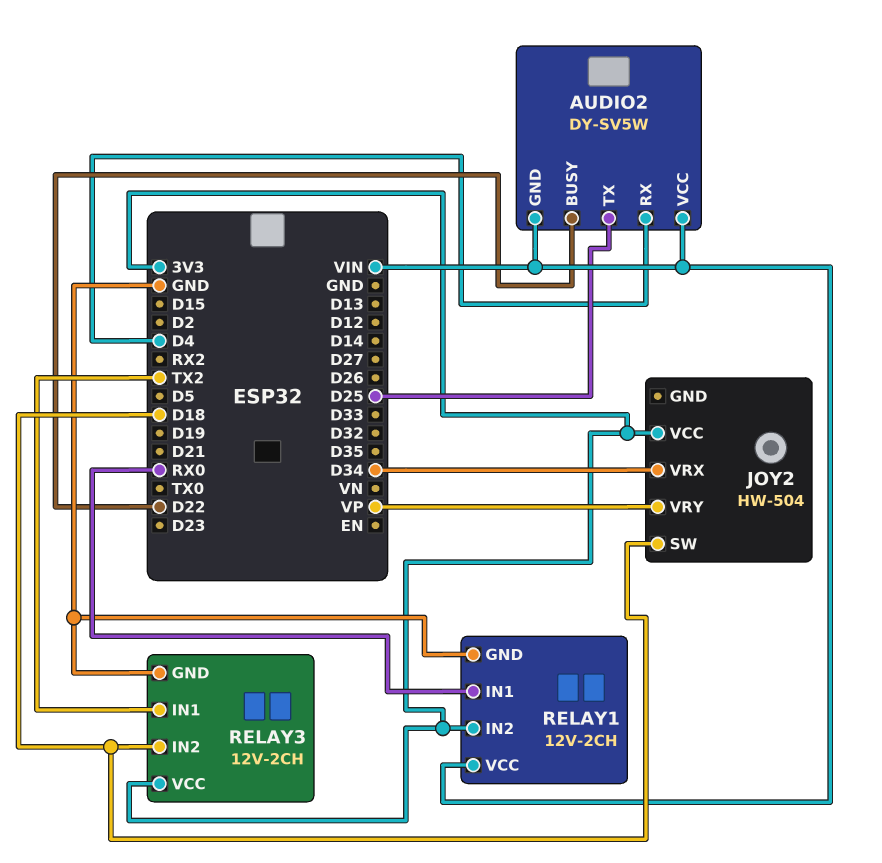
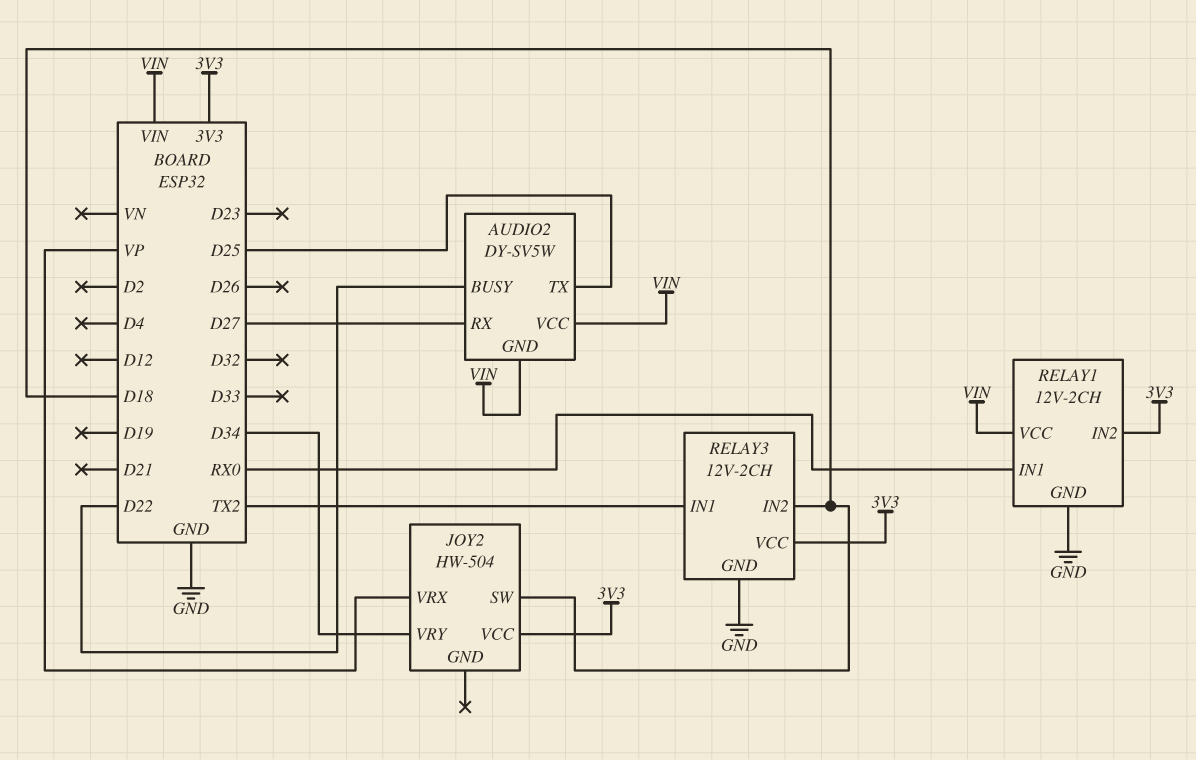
AUDIO2 pin RX: D4 -> D27
JOY2 pin VRX: D34 -> VP
JOY2 pin VRY: VP -> D34

